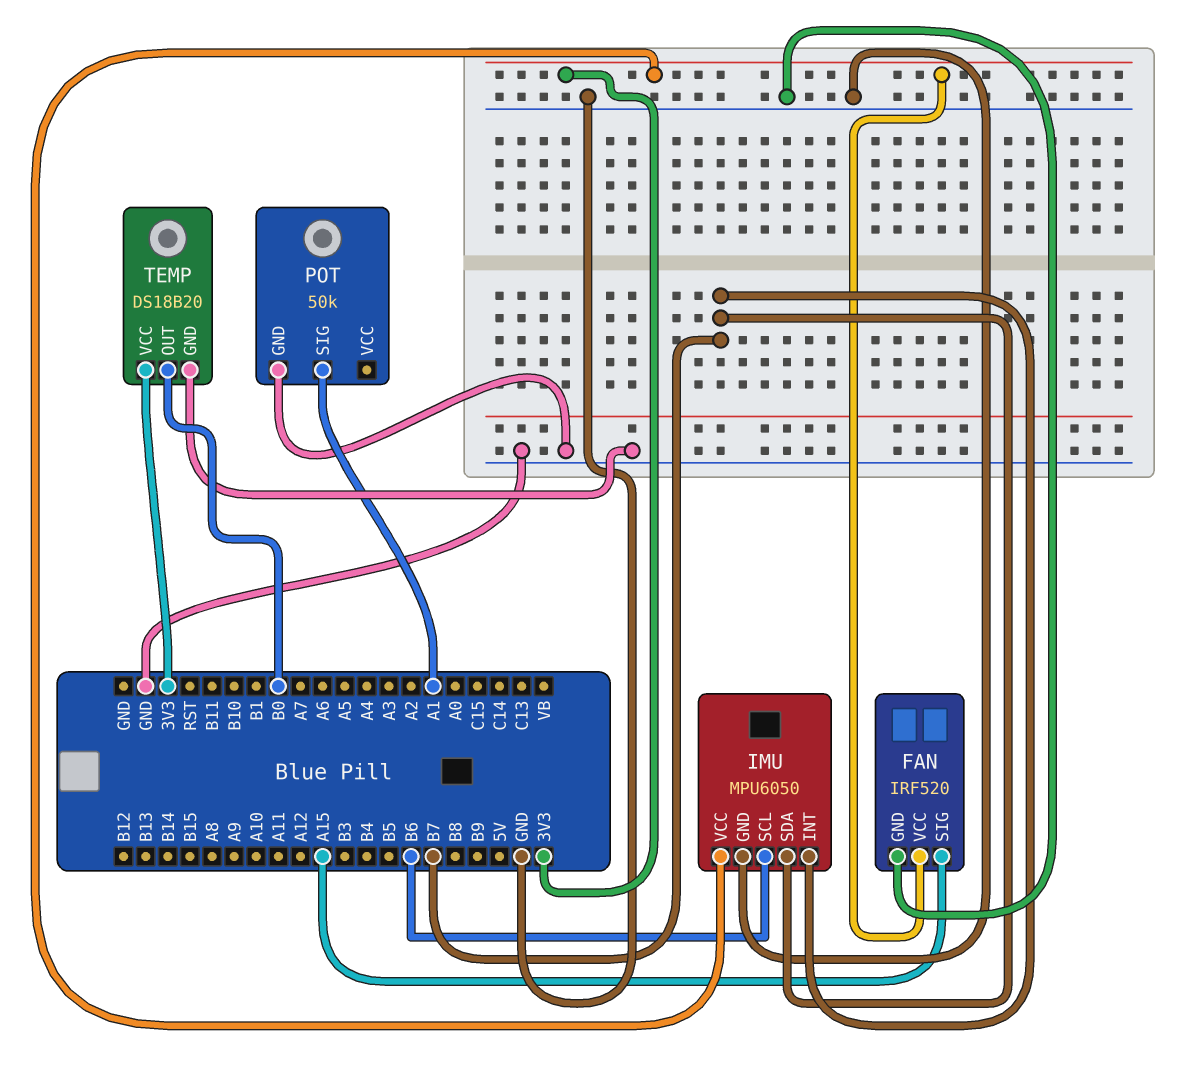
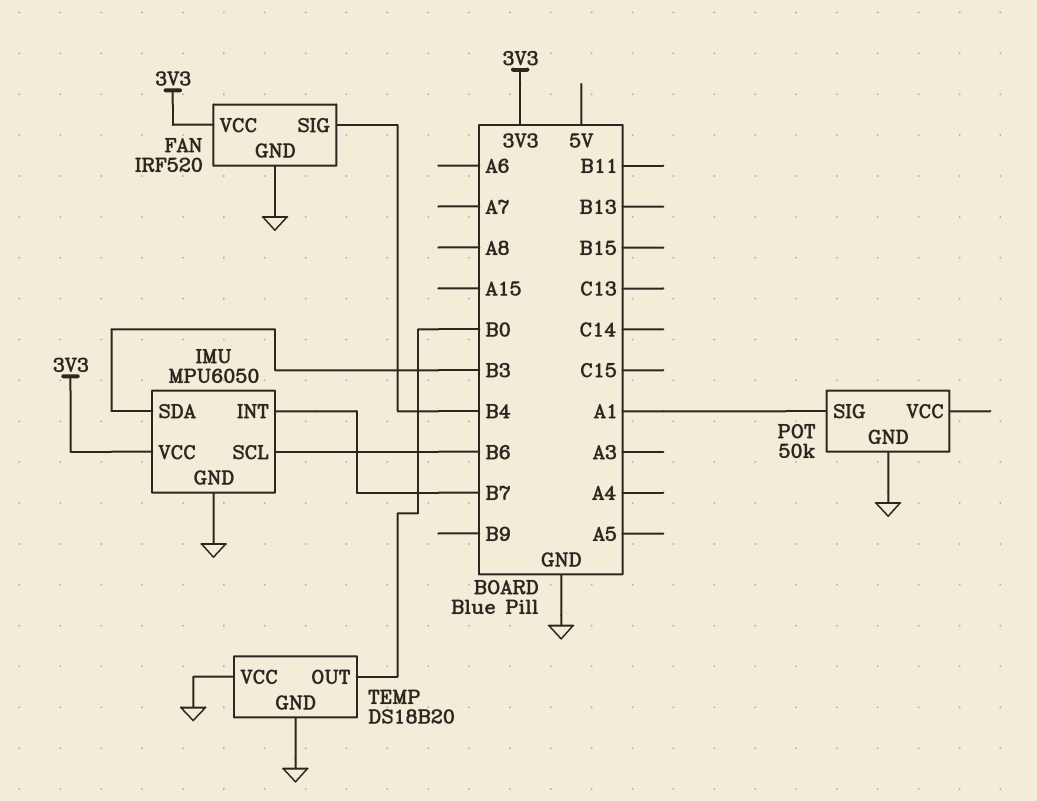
FAN pin SIG: A15 -> B4
IMU pin SDA: B7 -> B3
TEMP pin VCC: 3V3 -> GND

